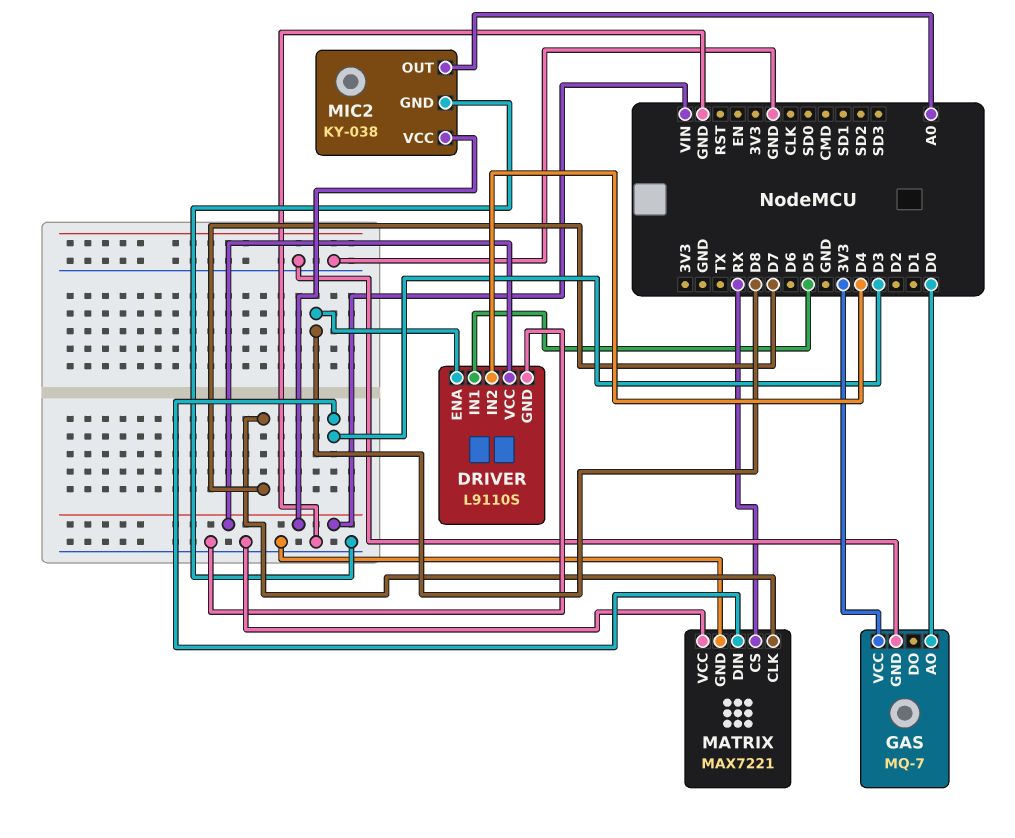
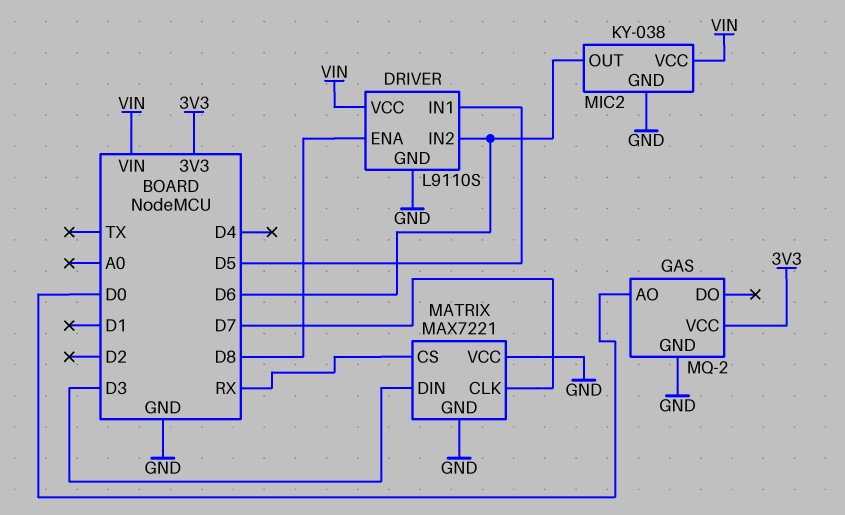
DRIVER pin IN2: D4 -> D6
GAS: MQ-7 -> MQ-2
MIC2 pin OUT: A0 -> D6

